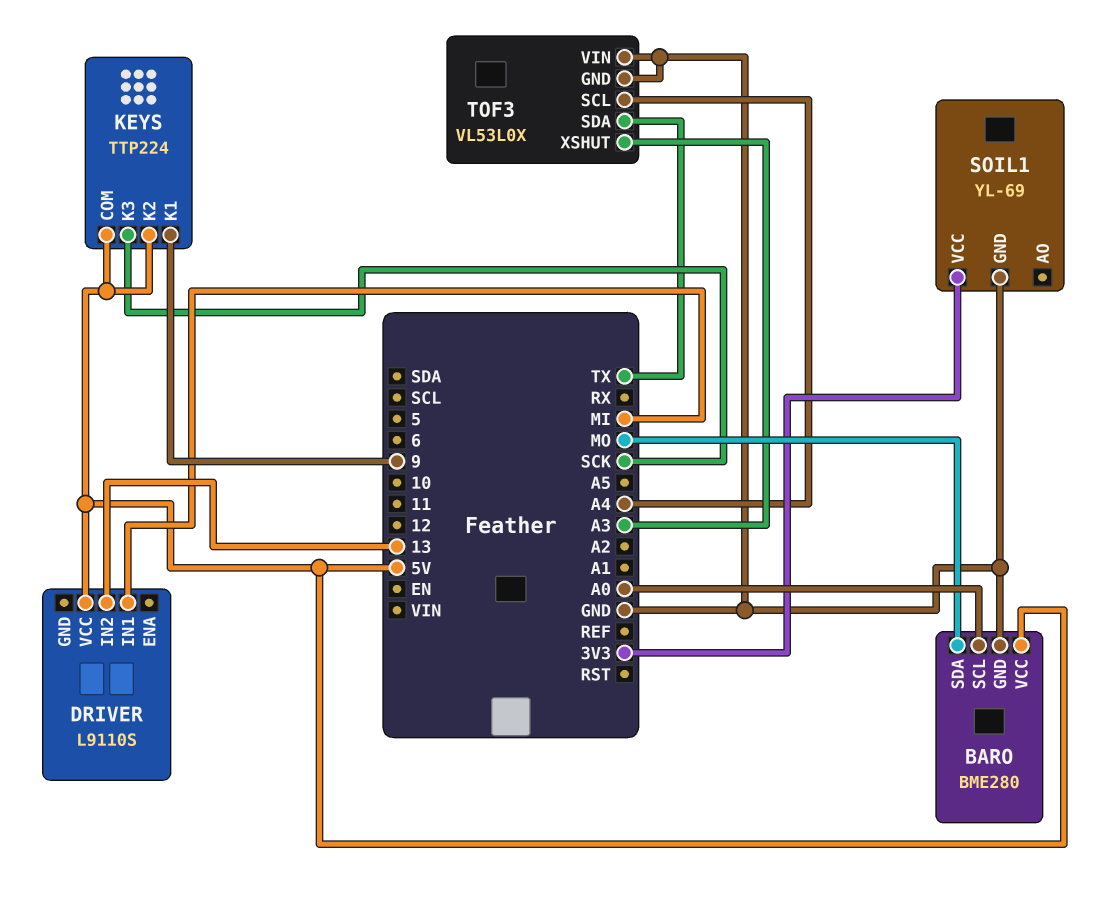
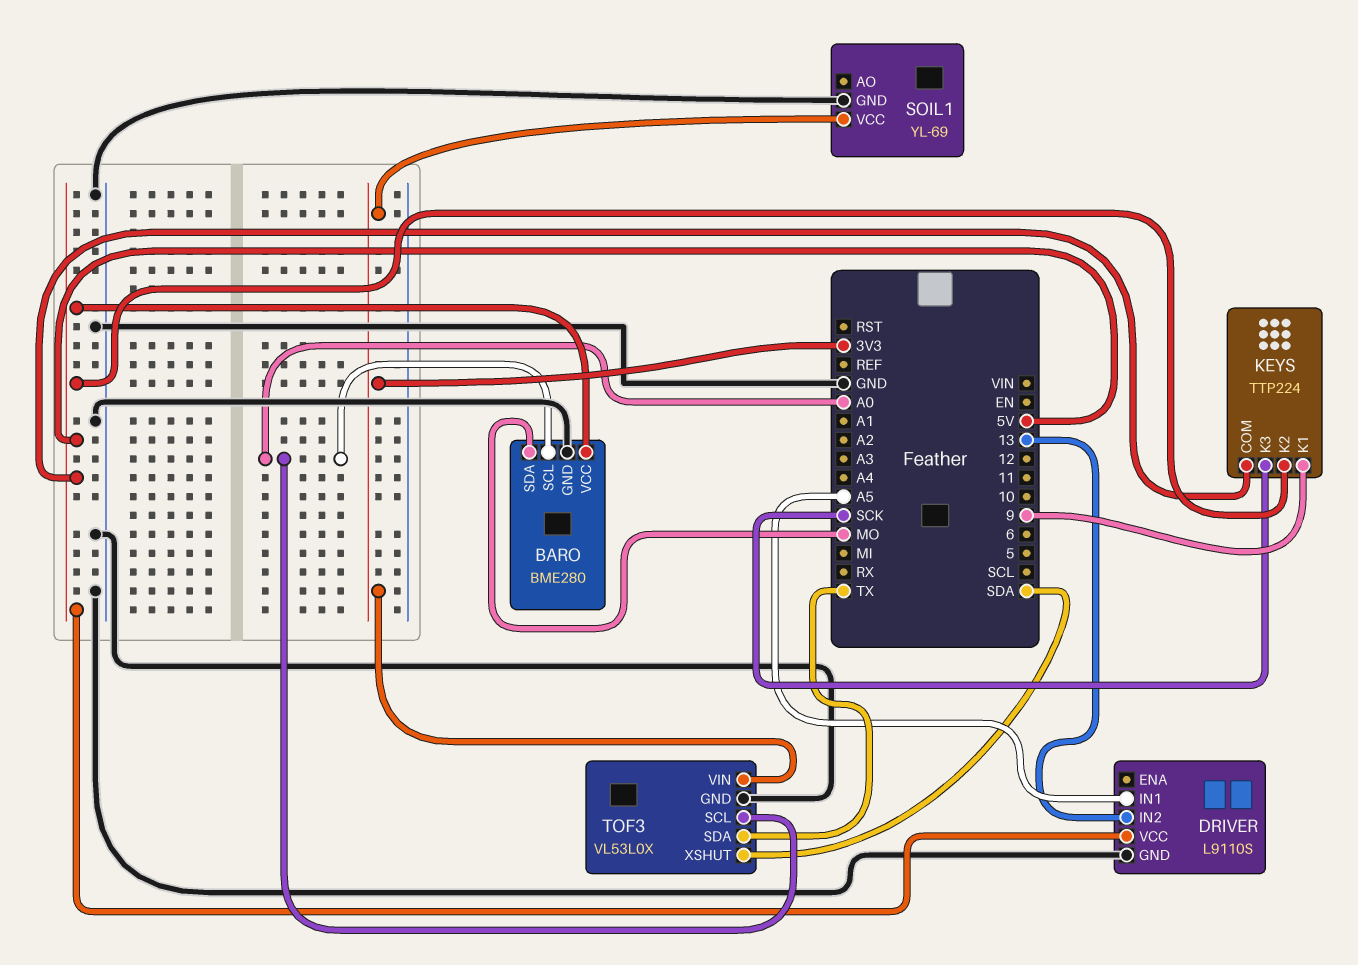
DRIVER pin GND: none -> GND
DRIVER pin IN1: MI -> A5
TOF3 pin SCL: A4 -> A0
TOF3 pin VIN: GND -> 3V3
TOF3 pin XSHUT: A3 -> SDA

